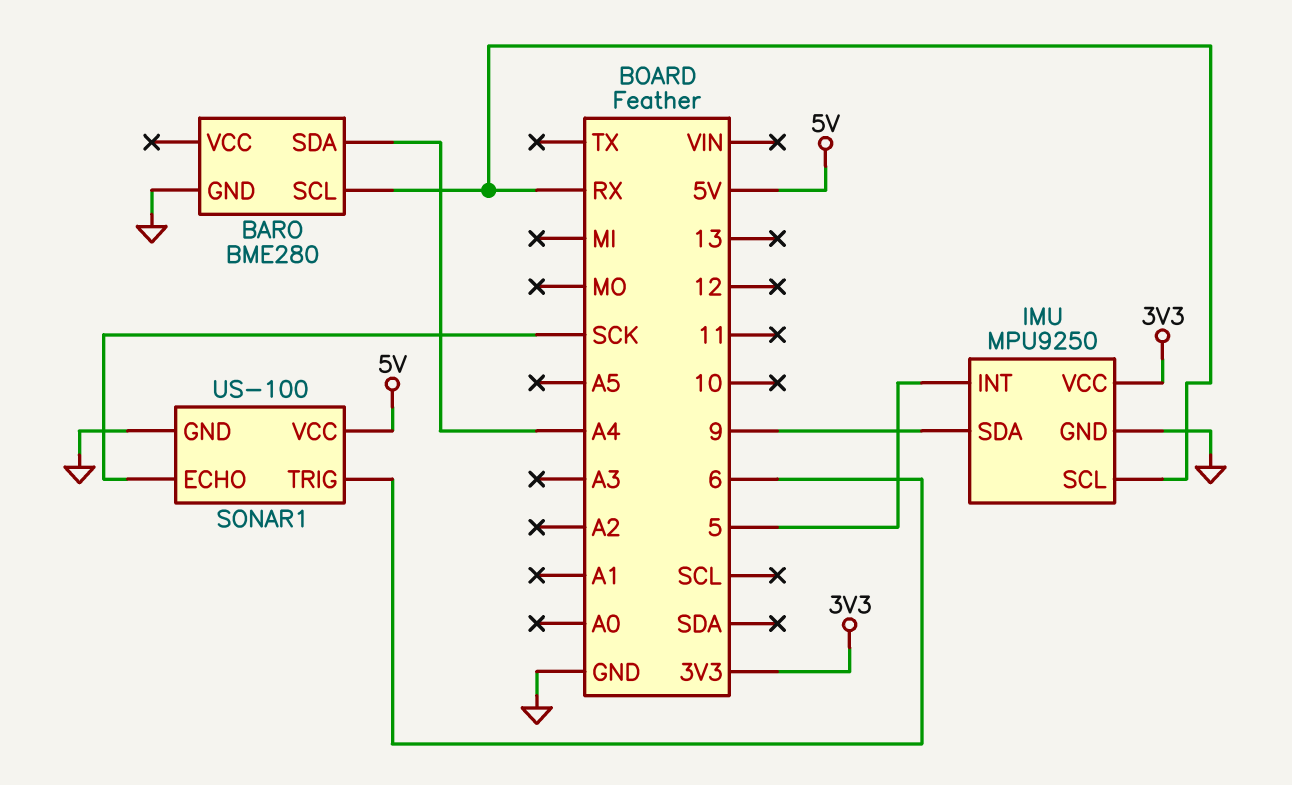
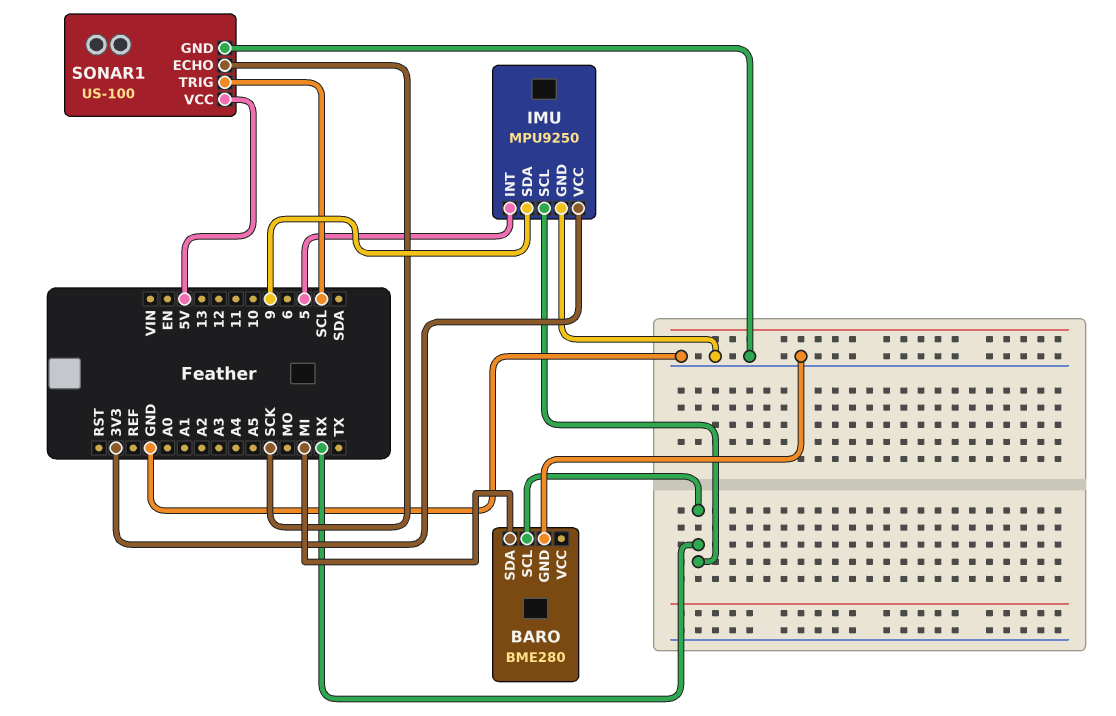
BARO pin SDA: A4 -> MI
SONAR1 pin TRIG: 6 -> SCL

